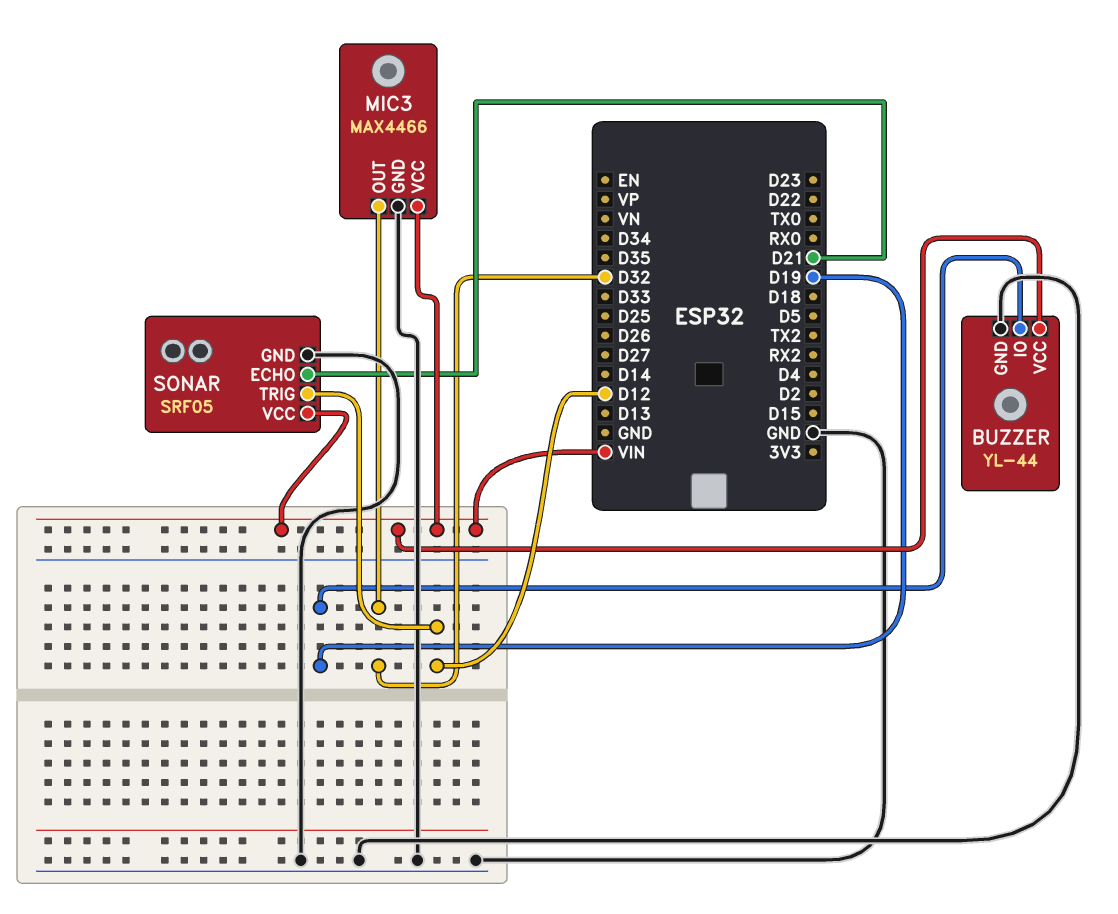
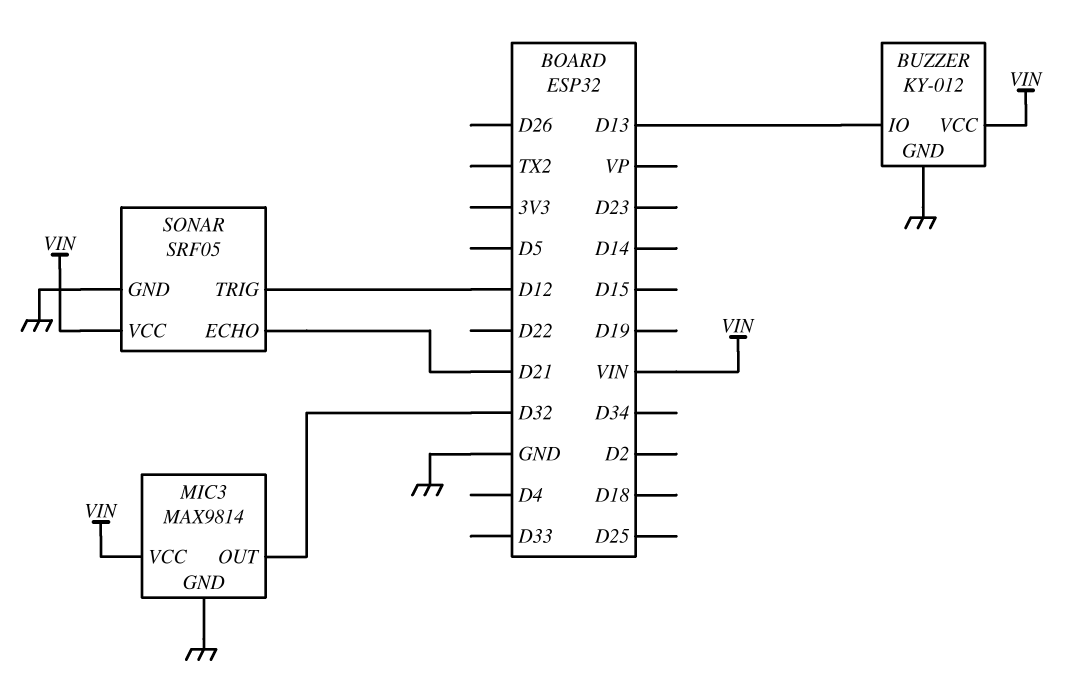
BUZZER: YL-44 -> KY-012
BUZZER pin IO: D19 -> D13
MIC3: MAX4466 -> MAX9814

